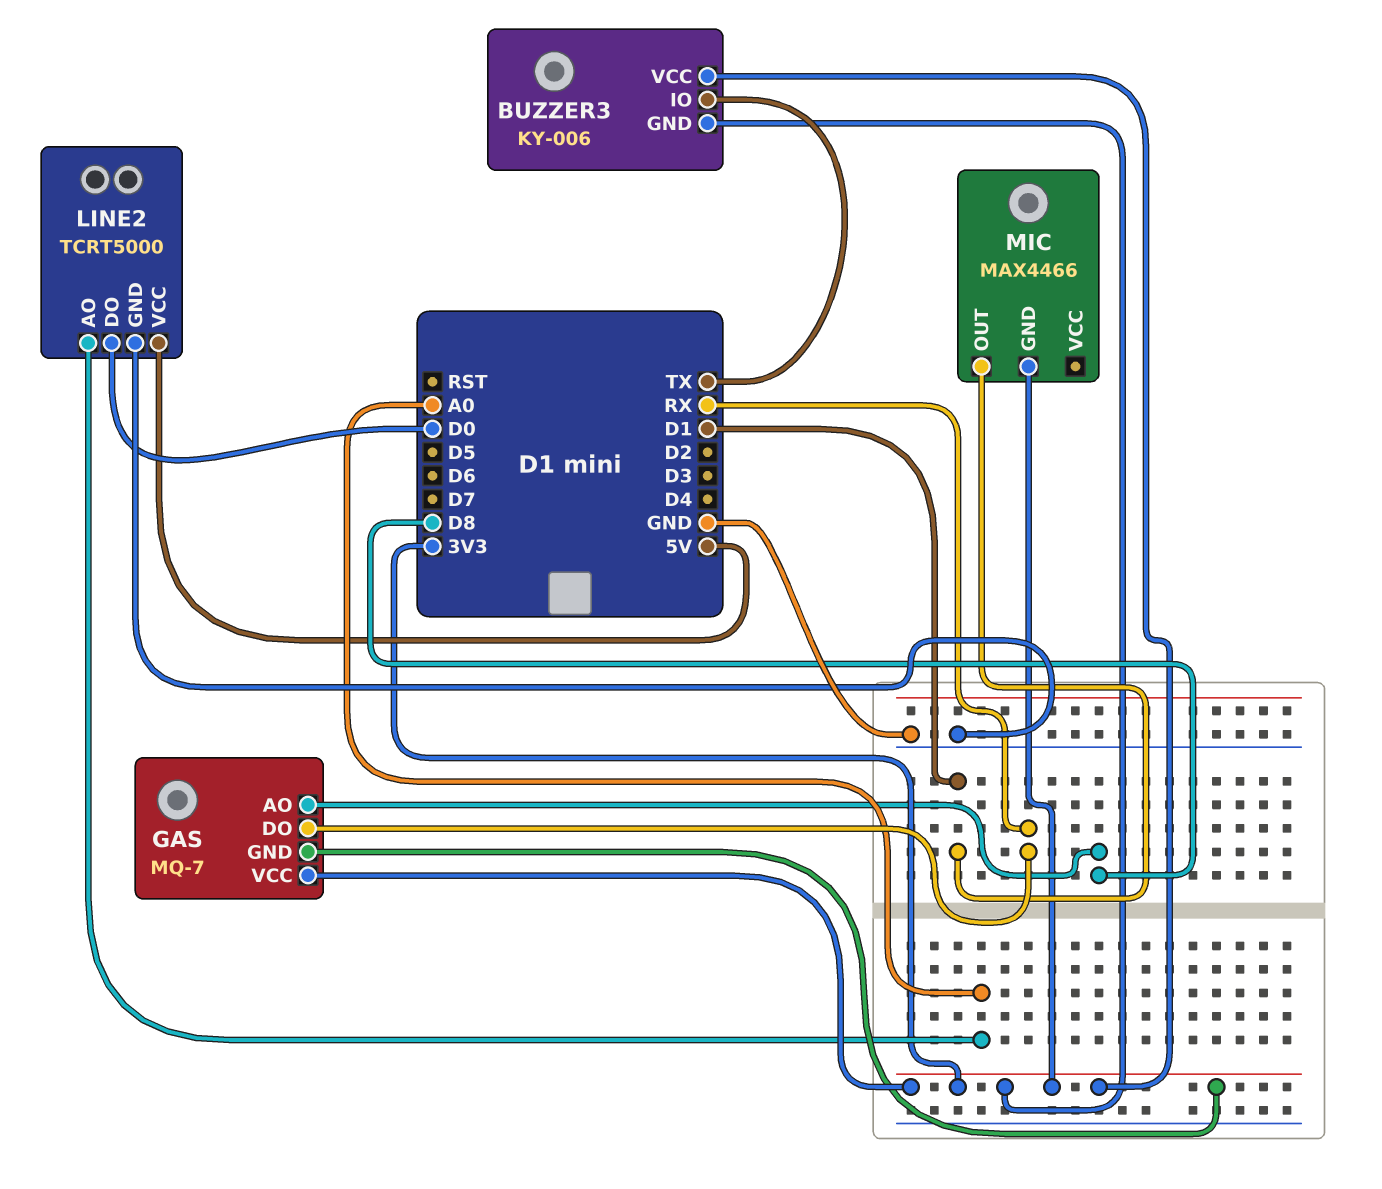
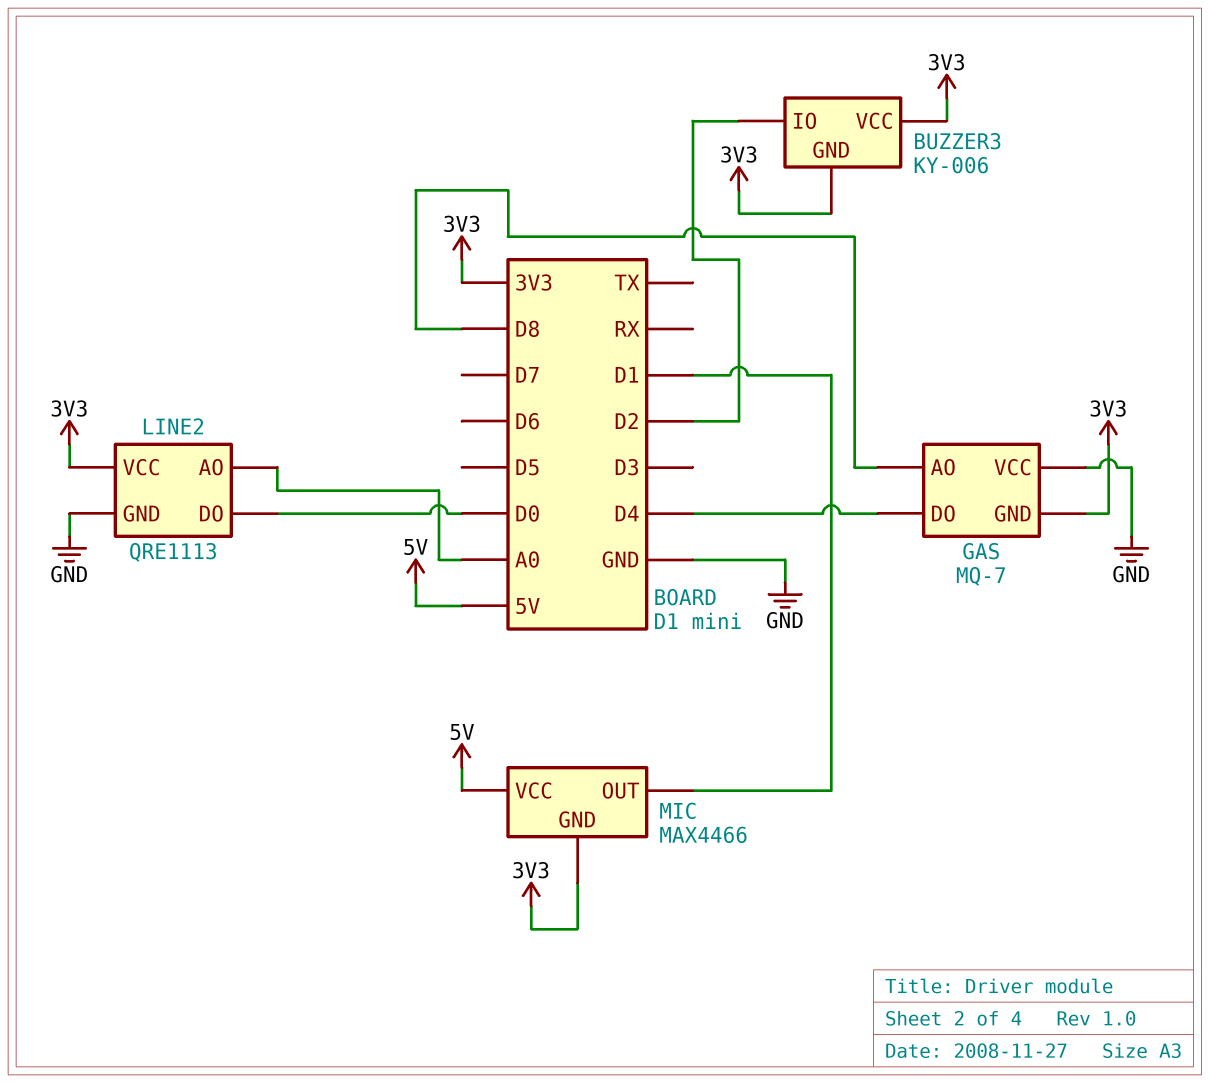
BUZZER3 pin IO: TX -> D2
GAS pin DO: RX -> D4
GAS pin VCC: 3V3 -> GND
LINE2: TCRT5000 -> QRE1113
LINE2 pin VCC: 5V -> 3V3
MIC pin VCC: none -> 5V

